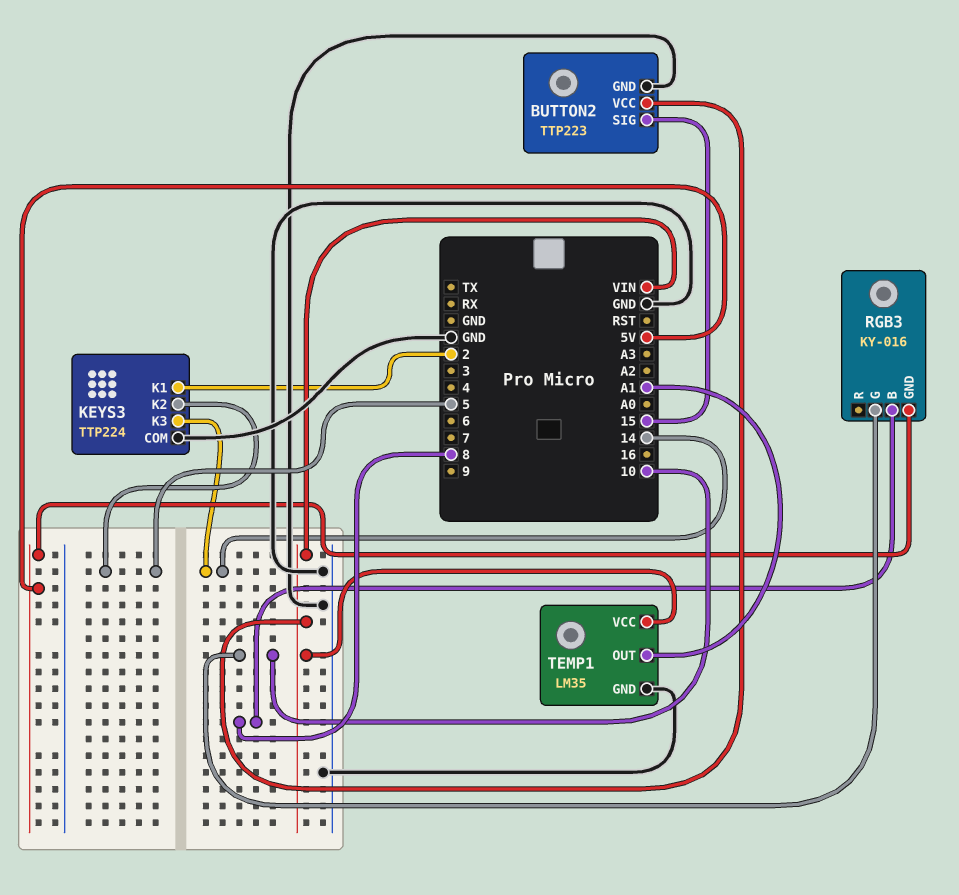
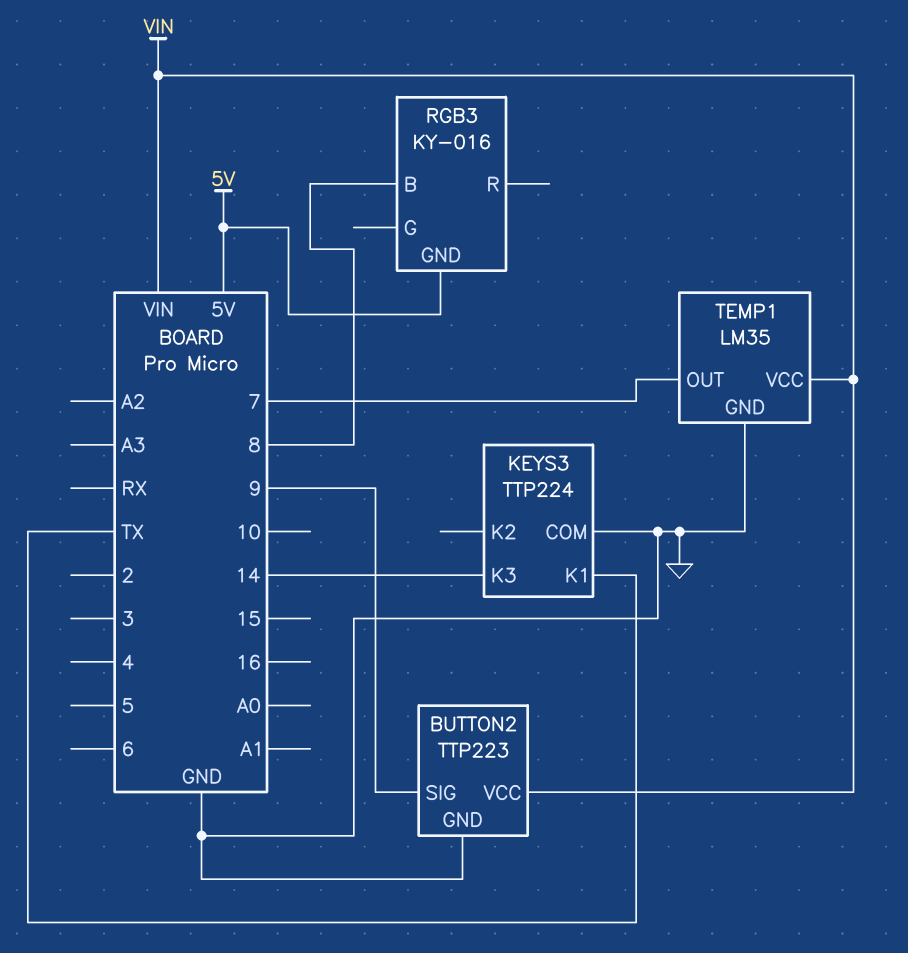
BUTTON2 pin SIG: 15 -> 9
KEYS3 pin K1: 2 -> TX
KEYS3 pin K2: 5 -> none
RGB3 pin G: 10 -> none
TEMP1 pin OUT: A1 -> 7

